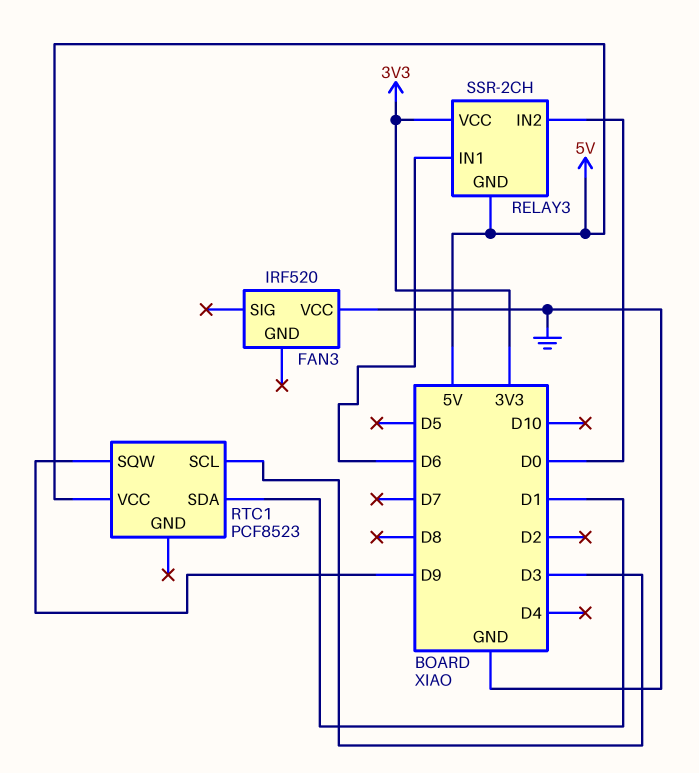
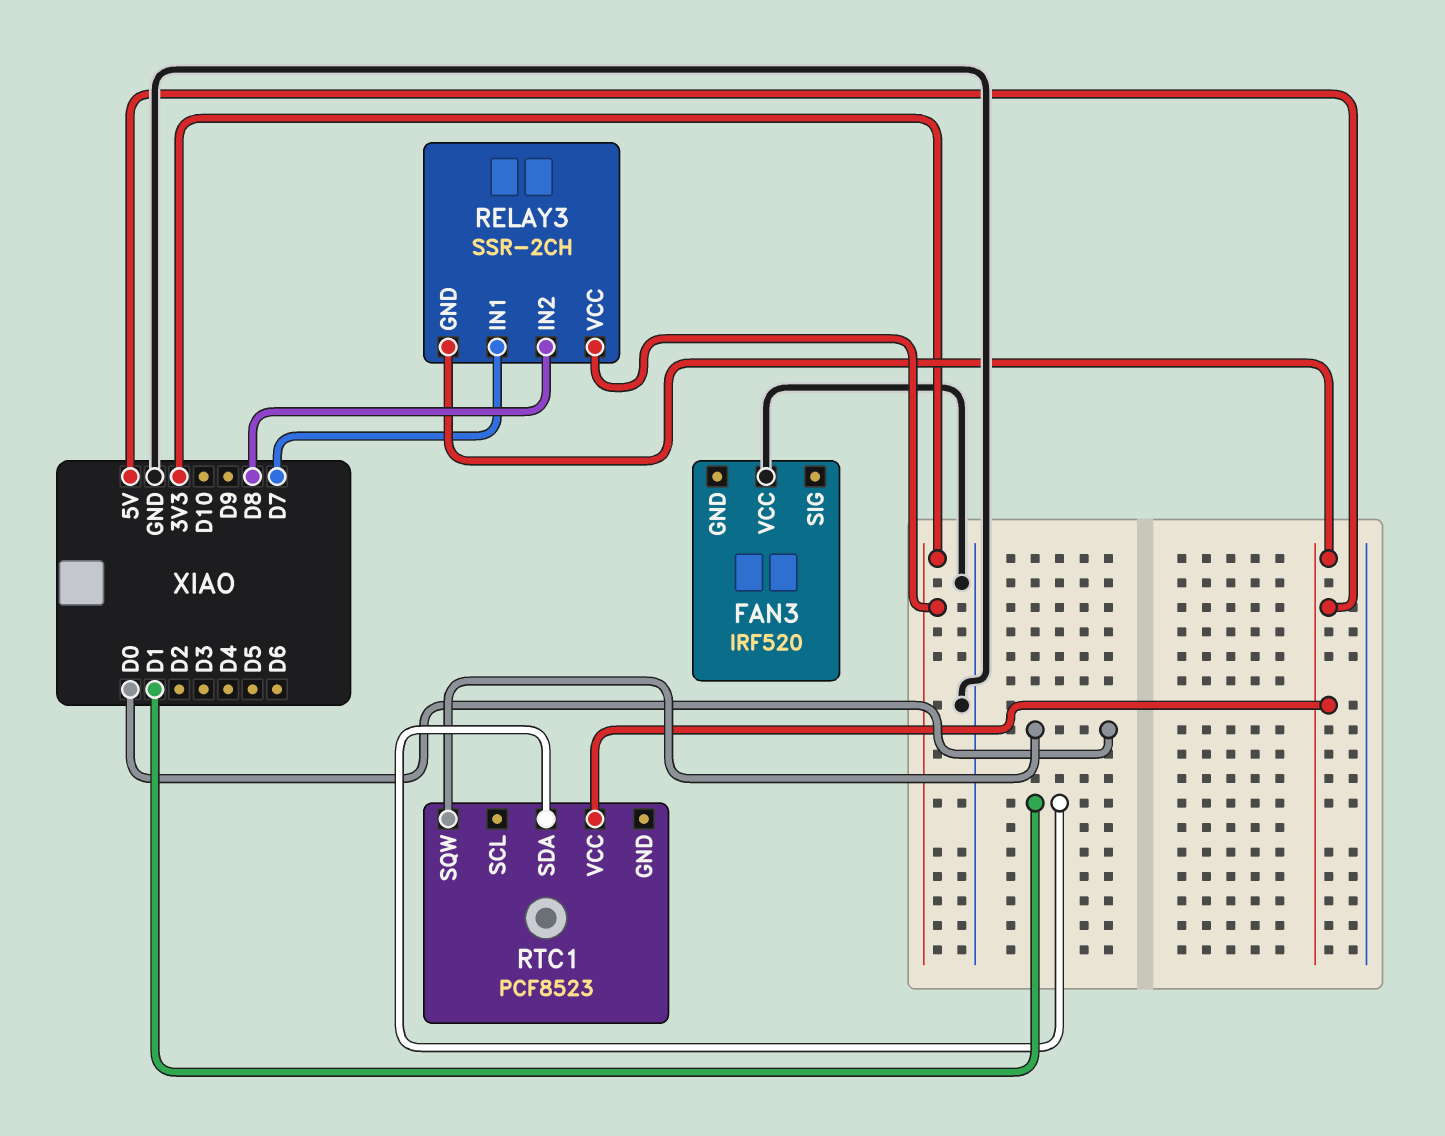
RELAY3 pin IN1: D6 -> D7
RELAY3 pin IN2: D0 -> D8
RTC1 pin SCL: D3 -> none
RTC1 pin SQW: D9 -> D0

